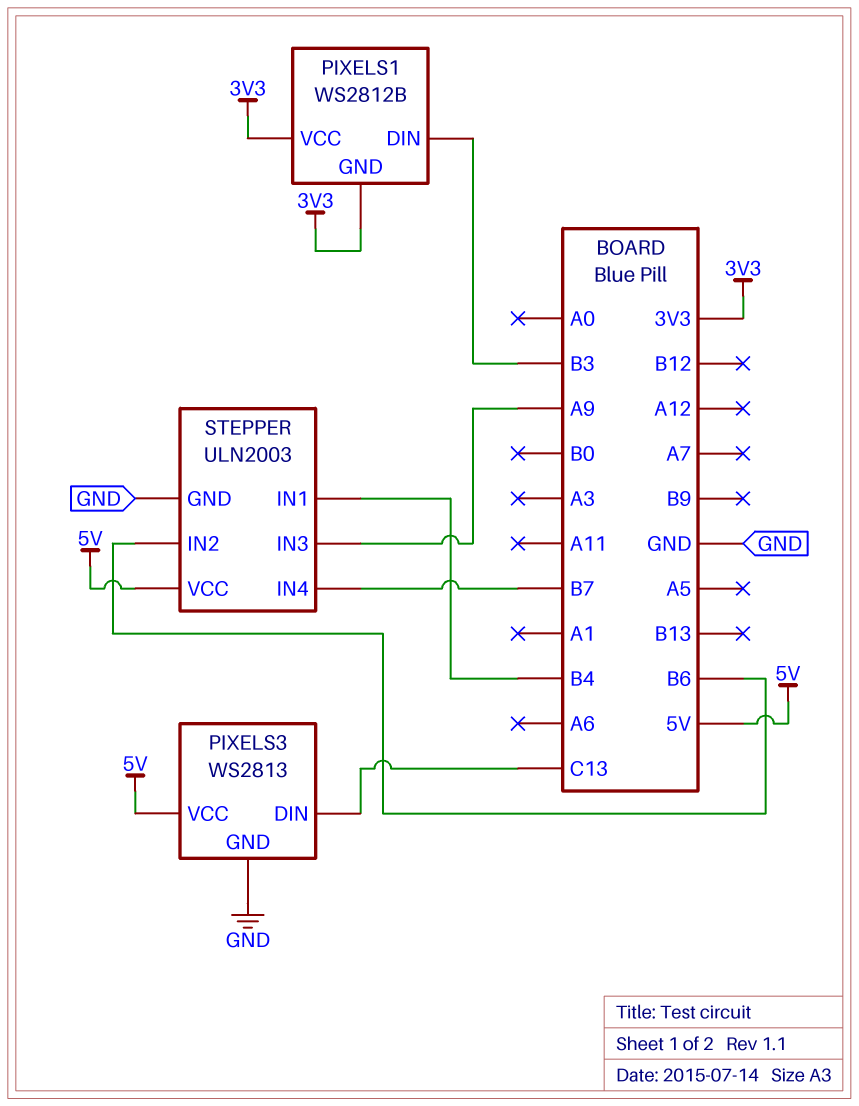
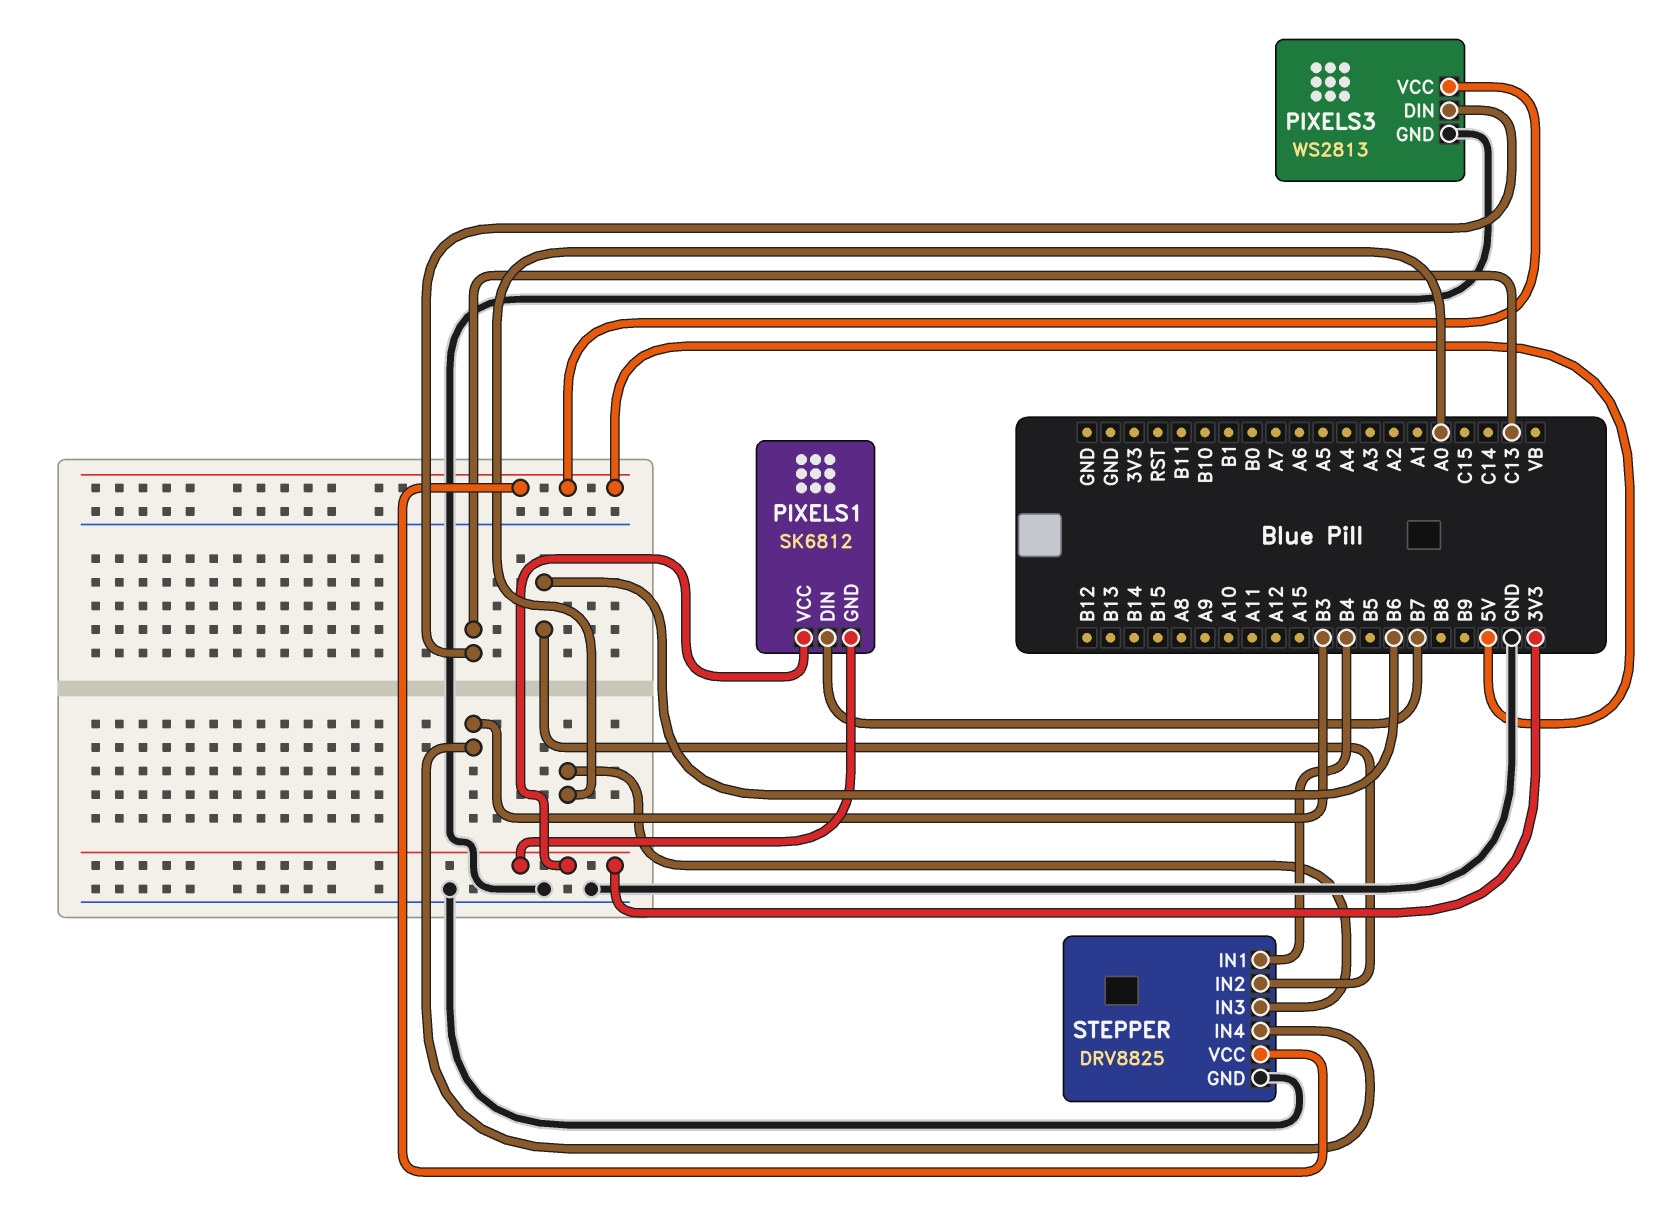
PIXELS1: WS2812B -> SK6812
PIXELS1 pin DIN: B3 -> B7
STEPPER: ULN2003 -> DRV8825
STEPPER pin IN3: A9 -> A0
STEPPER pin IN4: B7 -> B3

